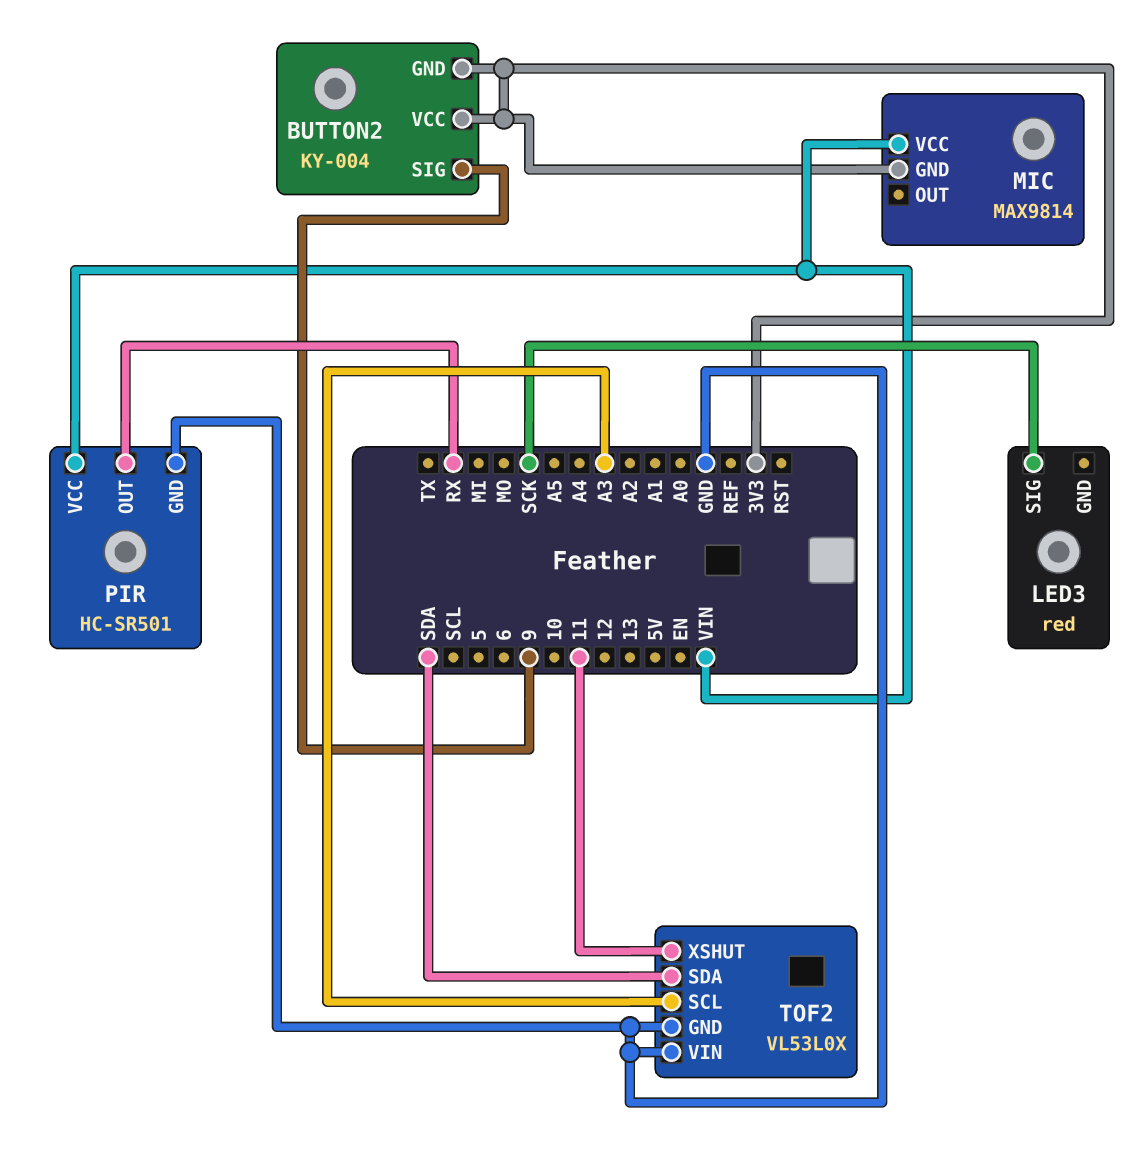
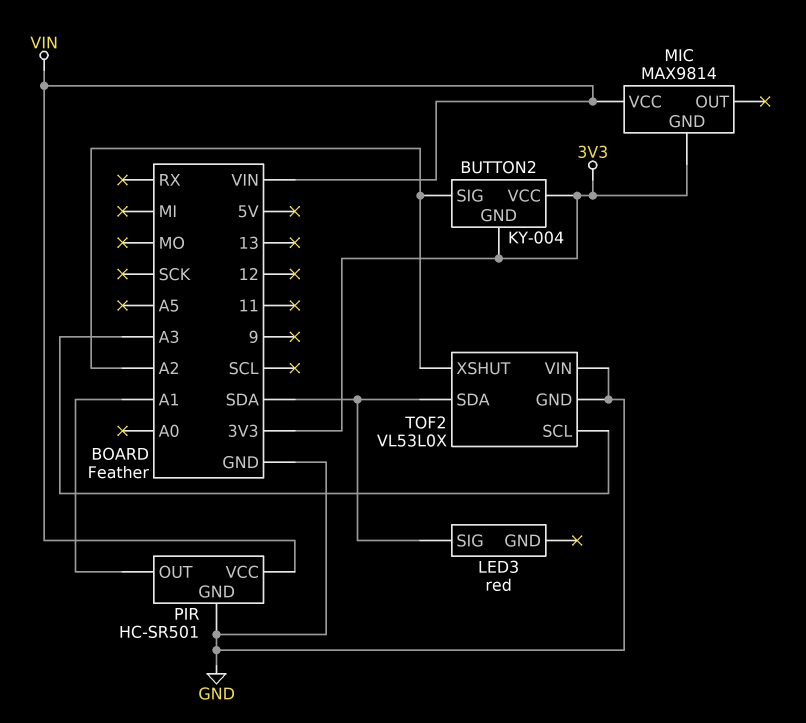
BUTTON2 pin SIG: 9 -> A2
LED3 pin SIG: SCK -> SDA
PIR pin OUT: RX -> A1
TOF2 pin XSHUT: 11 -> A2

